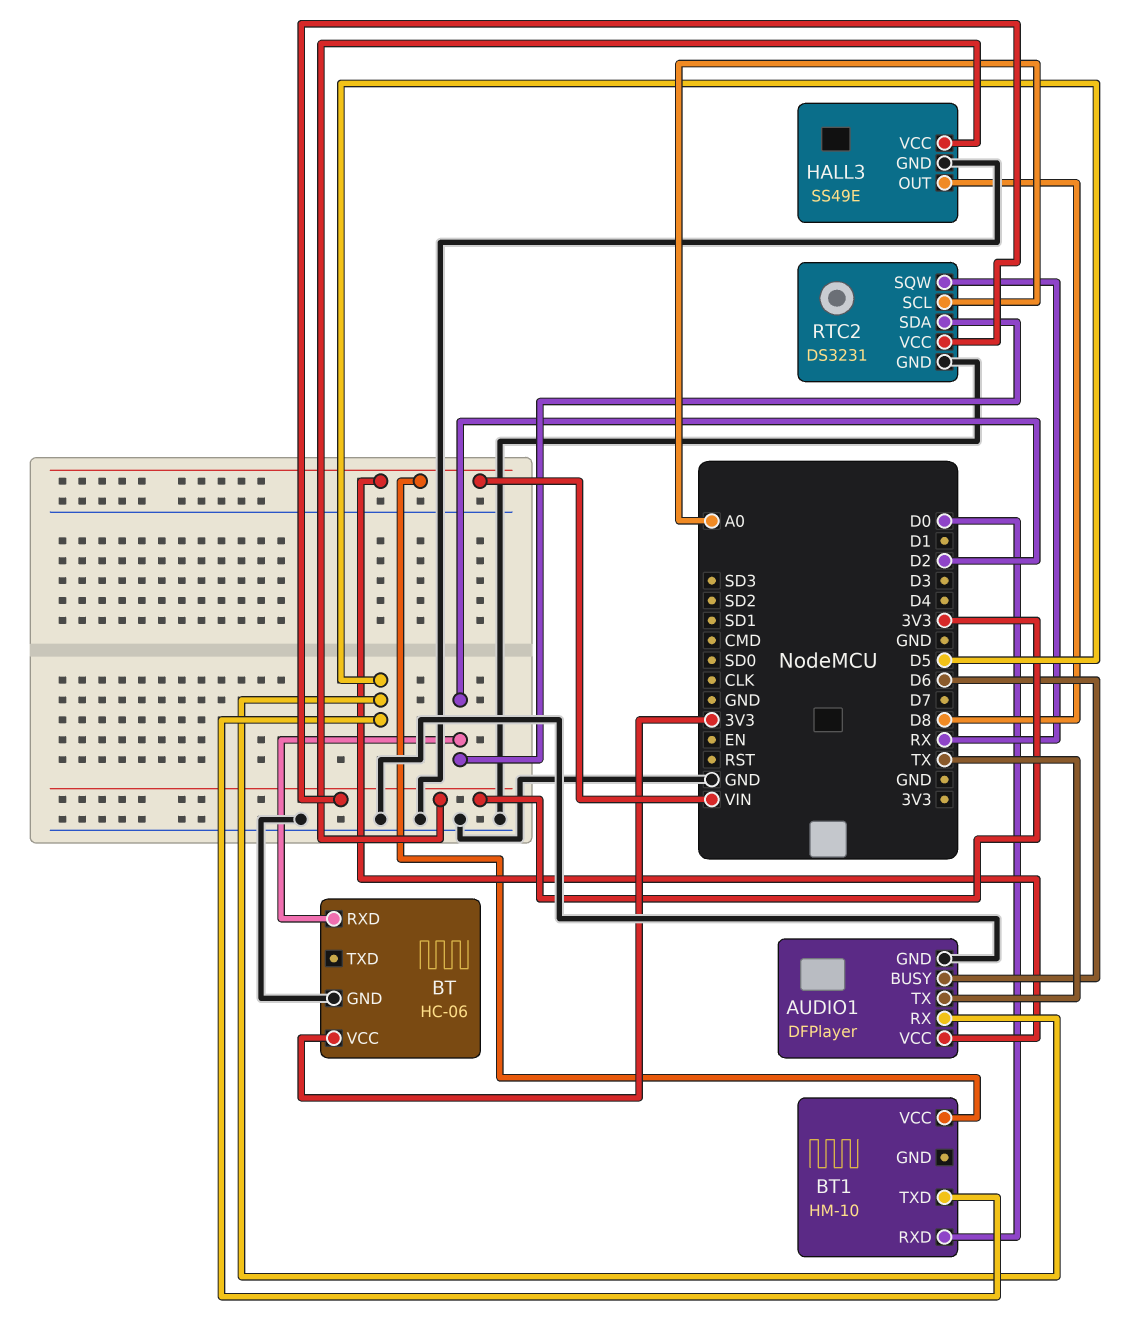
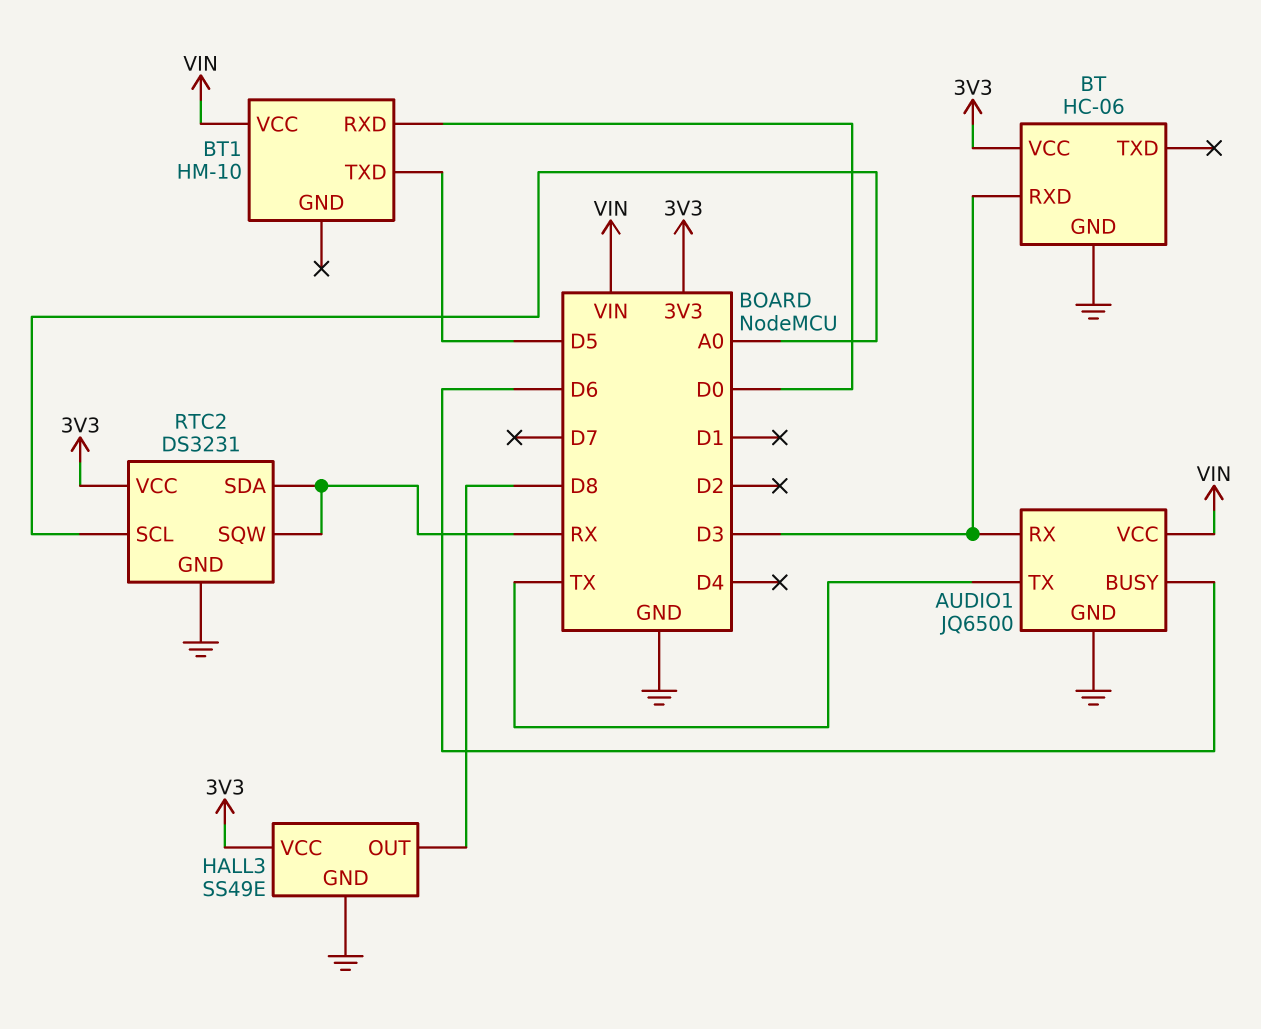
AUDIO1: DFPlayer -> JQ6500
AUDIO1 pin RX: D5 -> D3
BT pin RXD: D2 -> D3
RTC2 pin SDA: D2 -> RX

